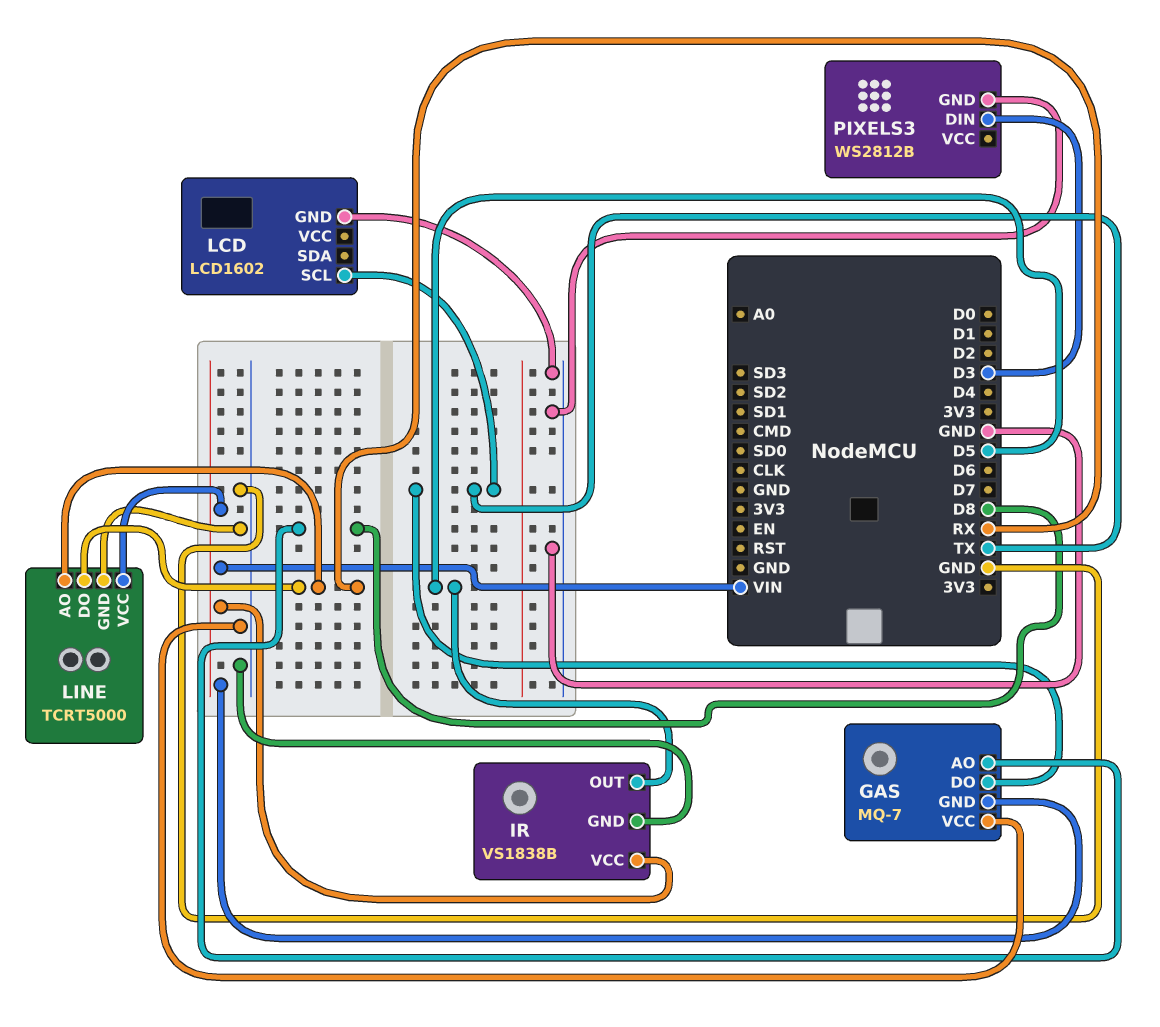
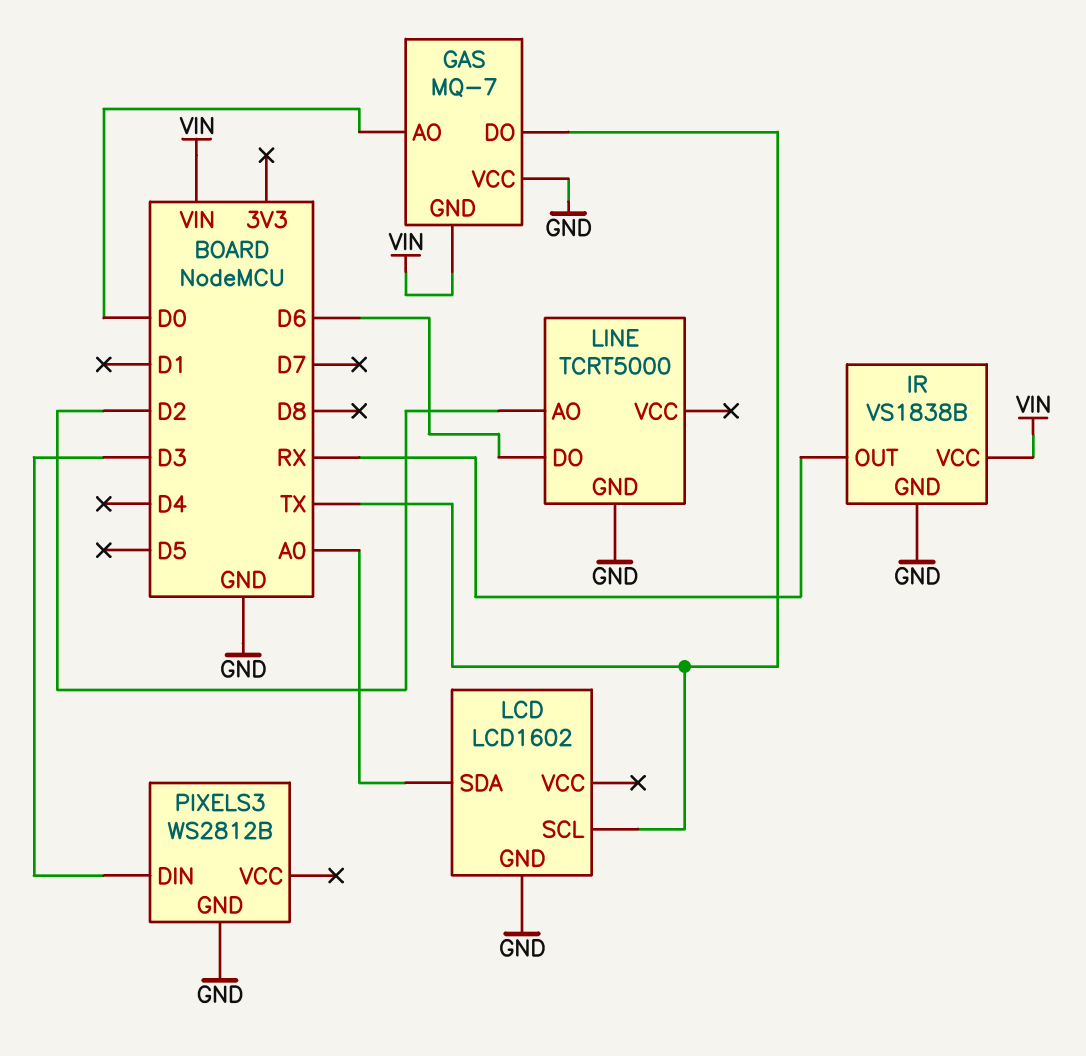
GAS pin AO: D8 -> D0
IR pin OUT: D5 -> RX
LCD pin SDA: none -> A0
LINE pin AO: RX -> D2
LINE pin DO: RX -> D6
LINE pin VCC: VIN -> none

